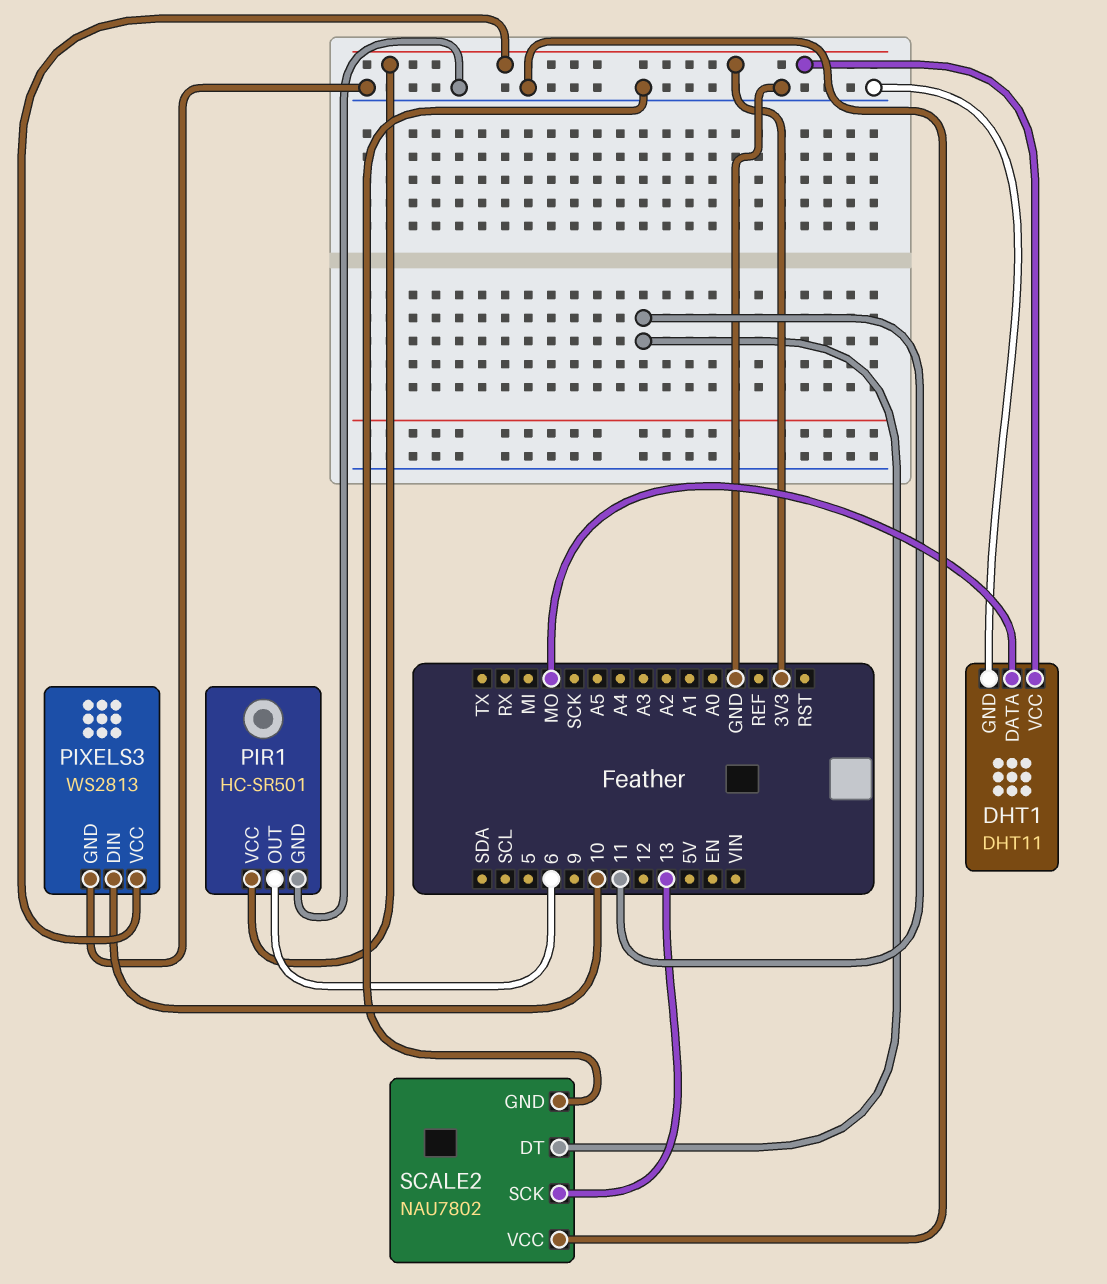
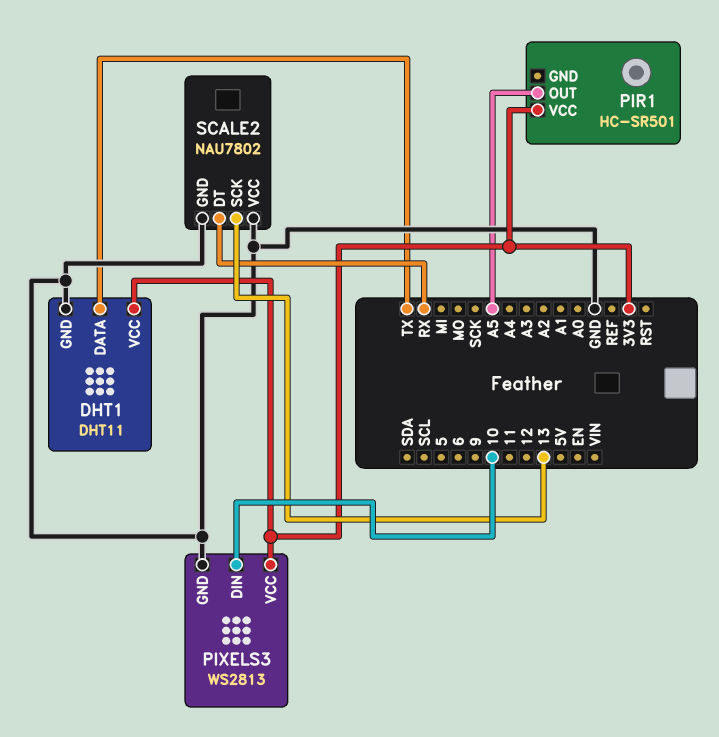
DHT1 pin DATA: MO -> TX
PIR1 pin GND: GND -> none
PIR1 pin OUT: 6 -> A5
SCALE2 pin DT: 11 -> RX

